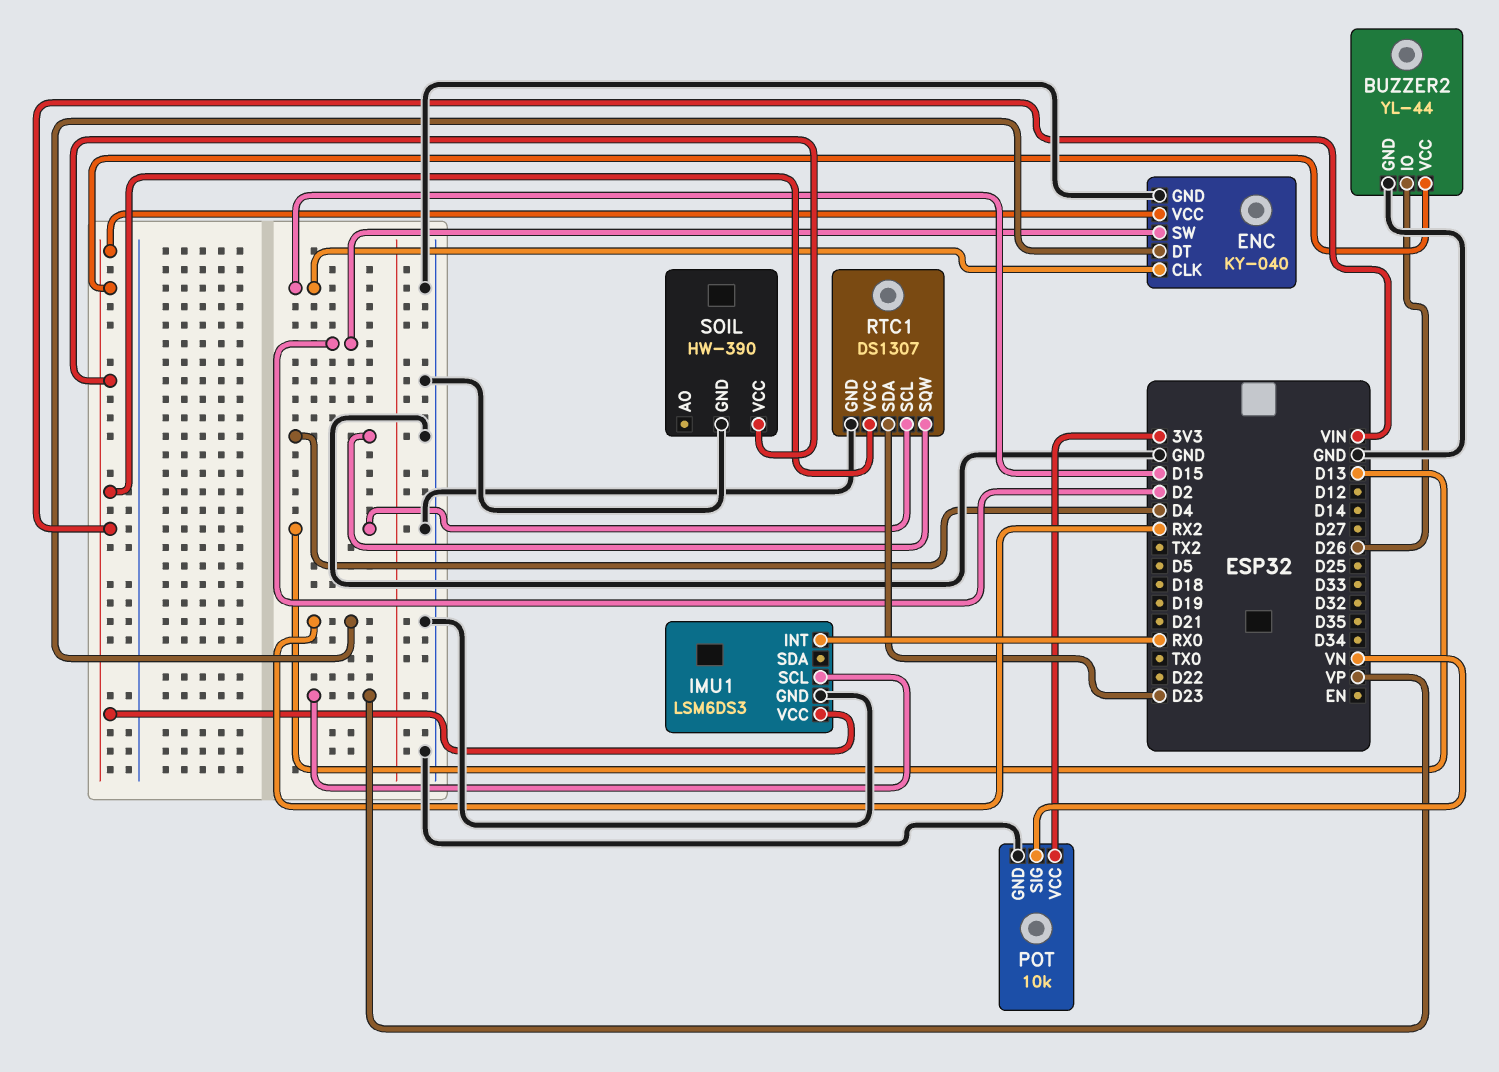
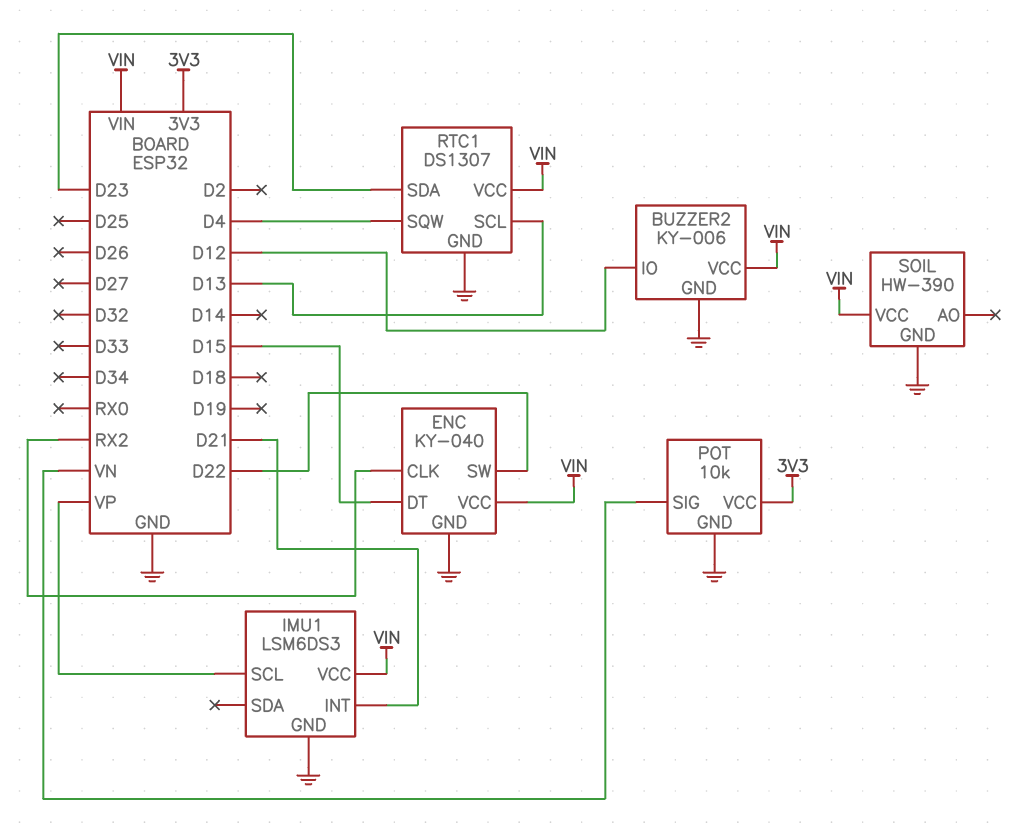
BUZZER2: YL-44 -> KY-006
BUZZER2 pin IO: D26 -> D12
ENC pin CLK: D15 -> RX2
ENC pin DT: RX2 -> D15
ENC pin SW: D2 -> D22
IMU1 pin INT: RX0 -> D21

